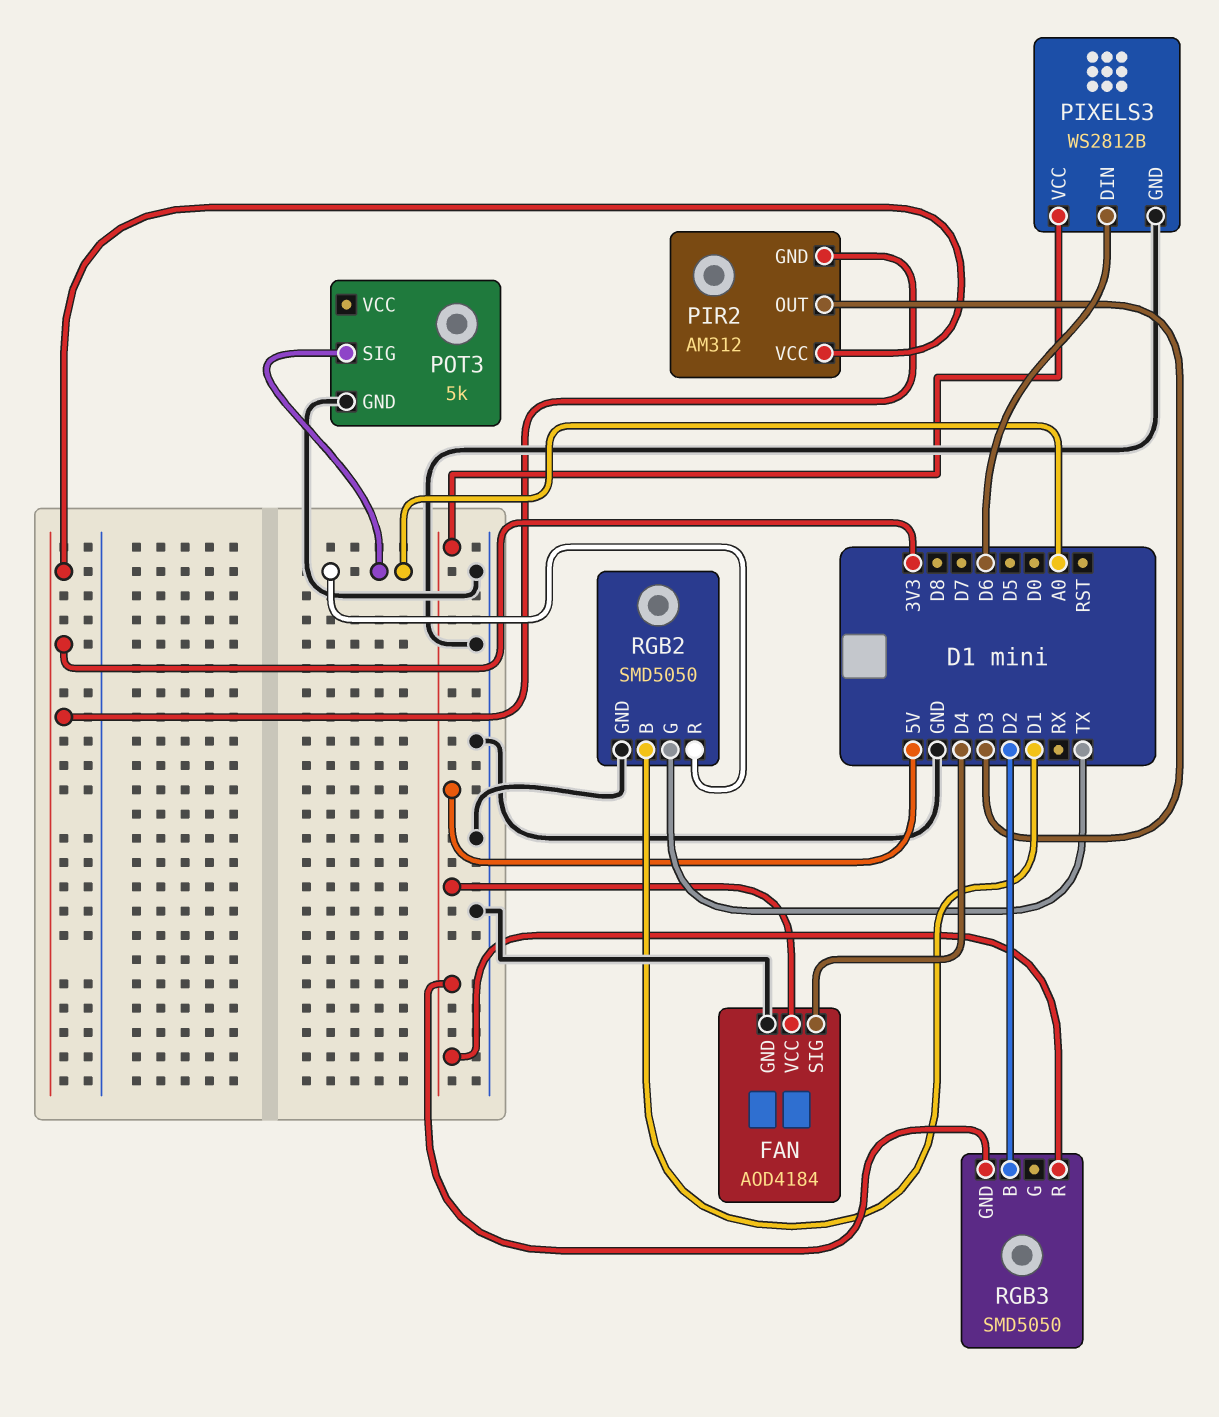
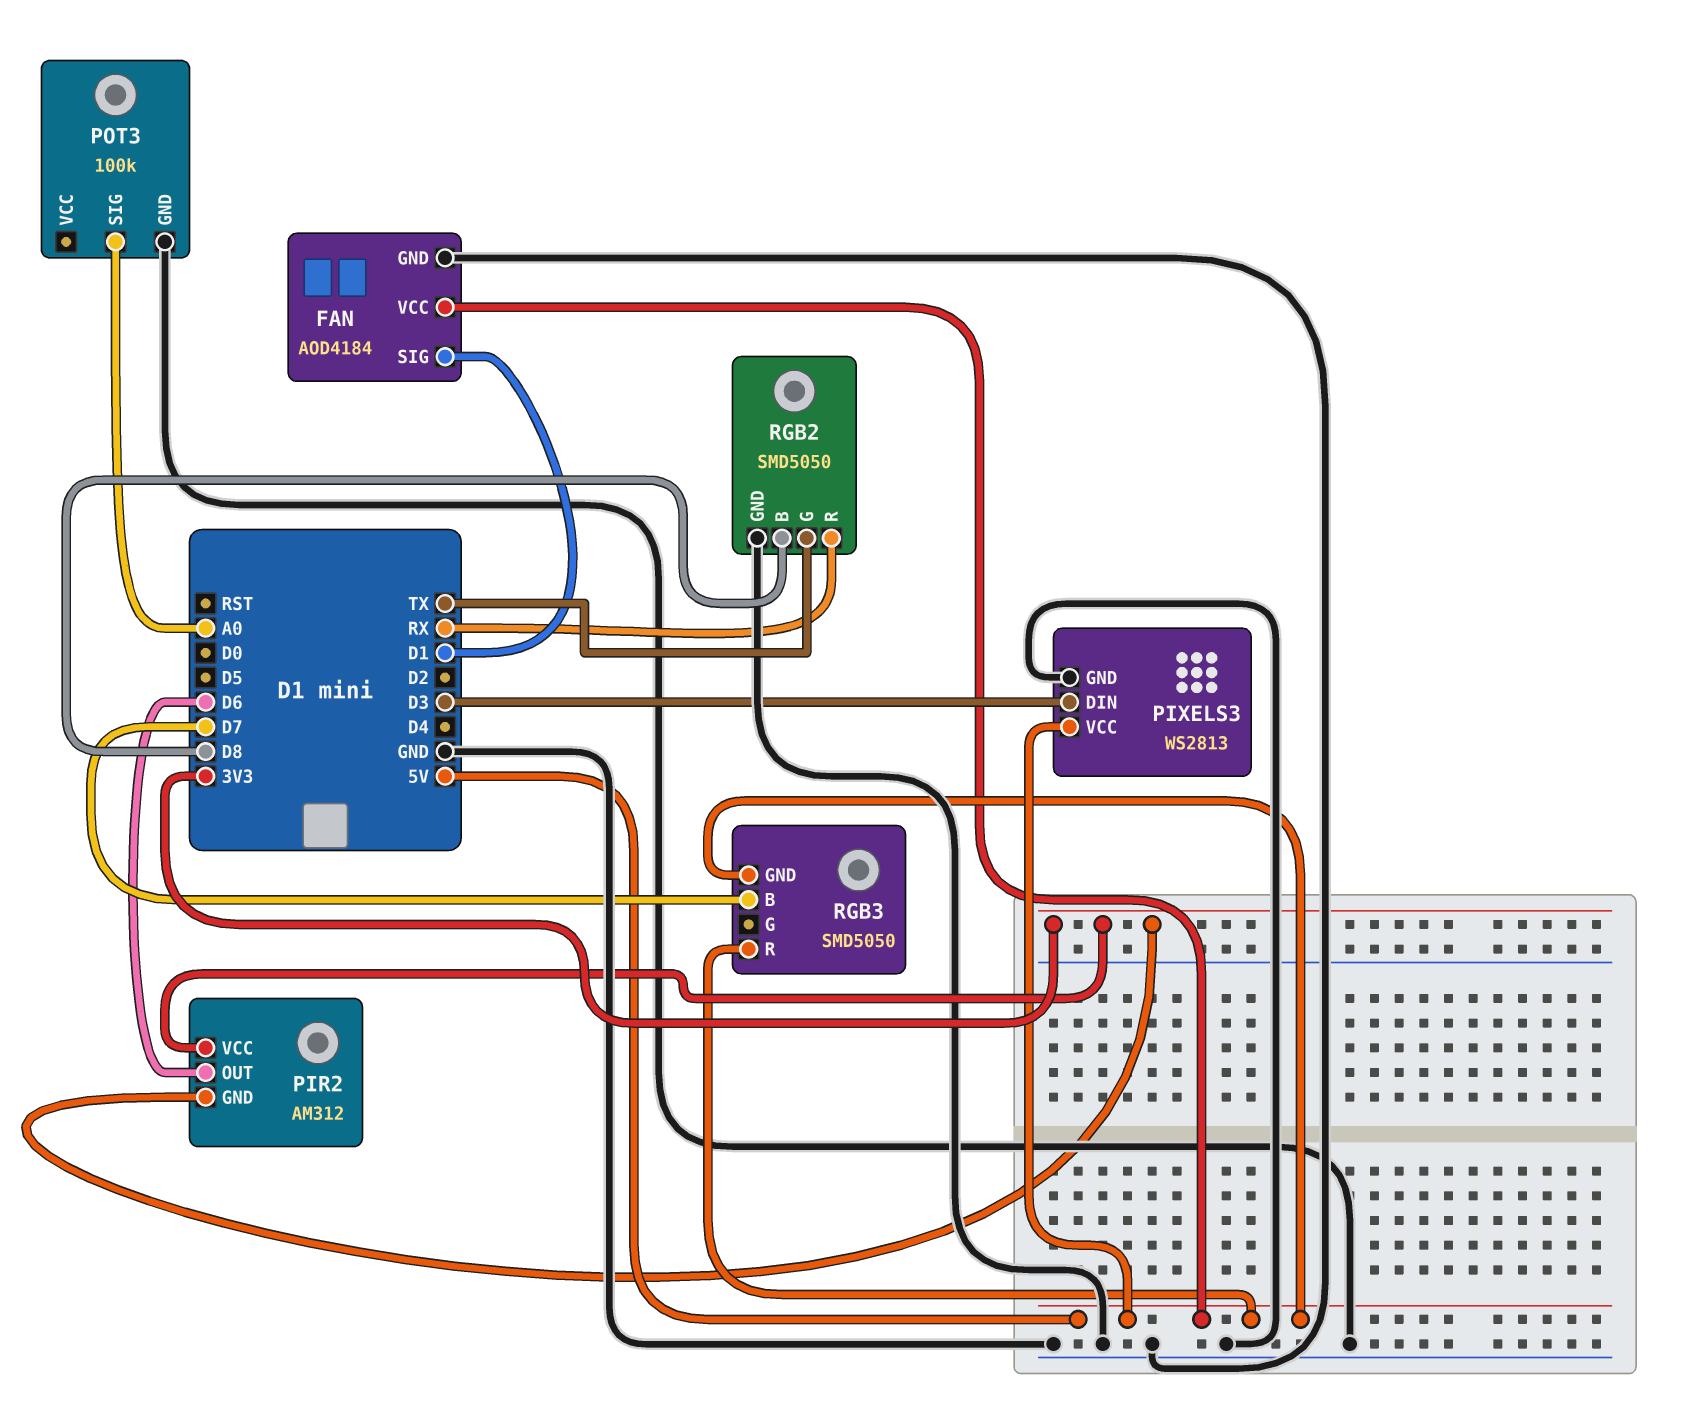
FAN pin SIG: D4 -> D1
PIR2 pin OUT: D3 -> D6
PIXELS3: WS2812B -> WS2813
PIXELS3 pin DIN: D6 -> D3
POT3: 5k -> 100k
RGB2 pin B: D1 -> D8
RGB2 pin R: A0 -> RX
RGB3 pin B: D2 -> D7

